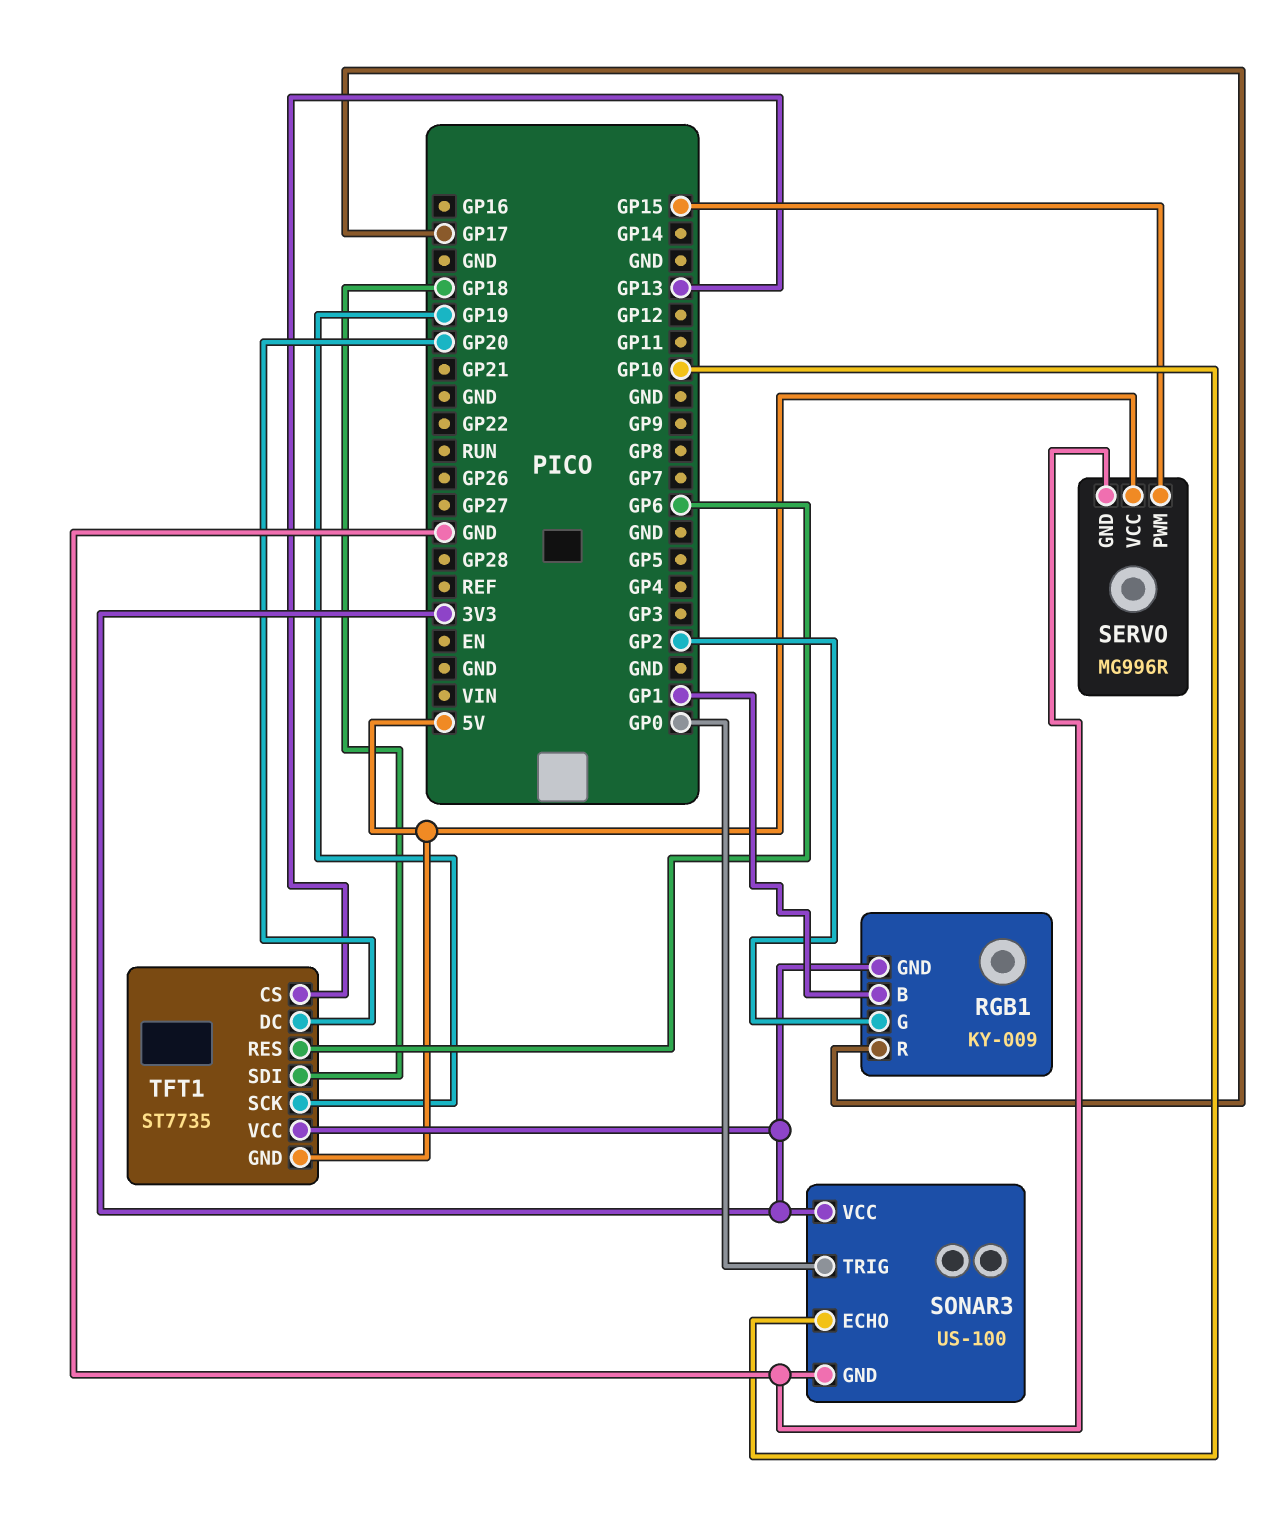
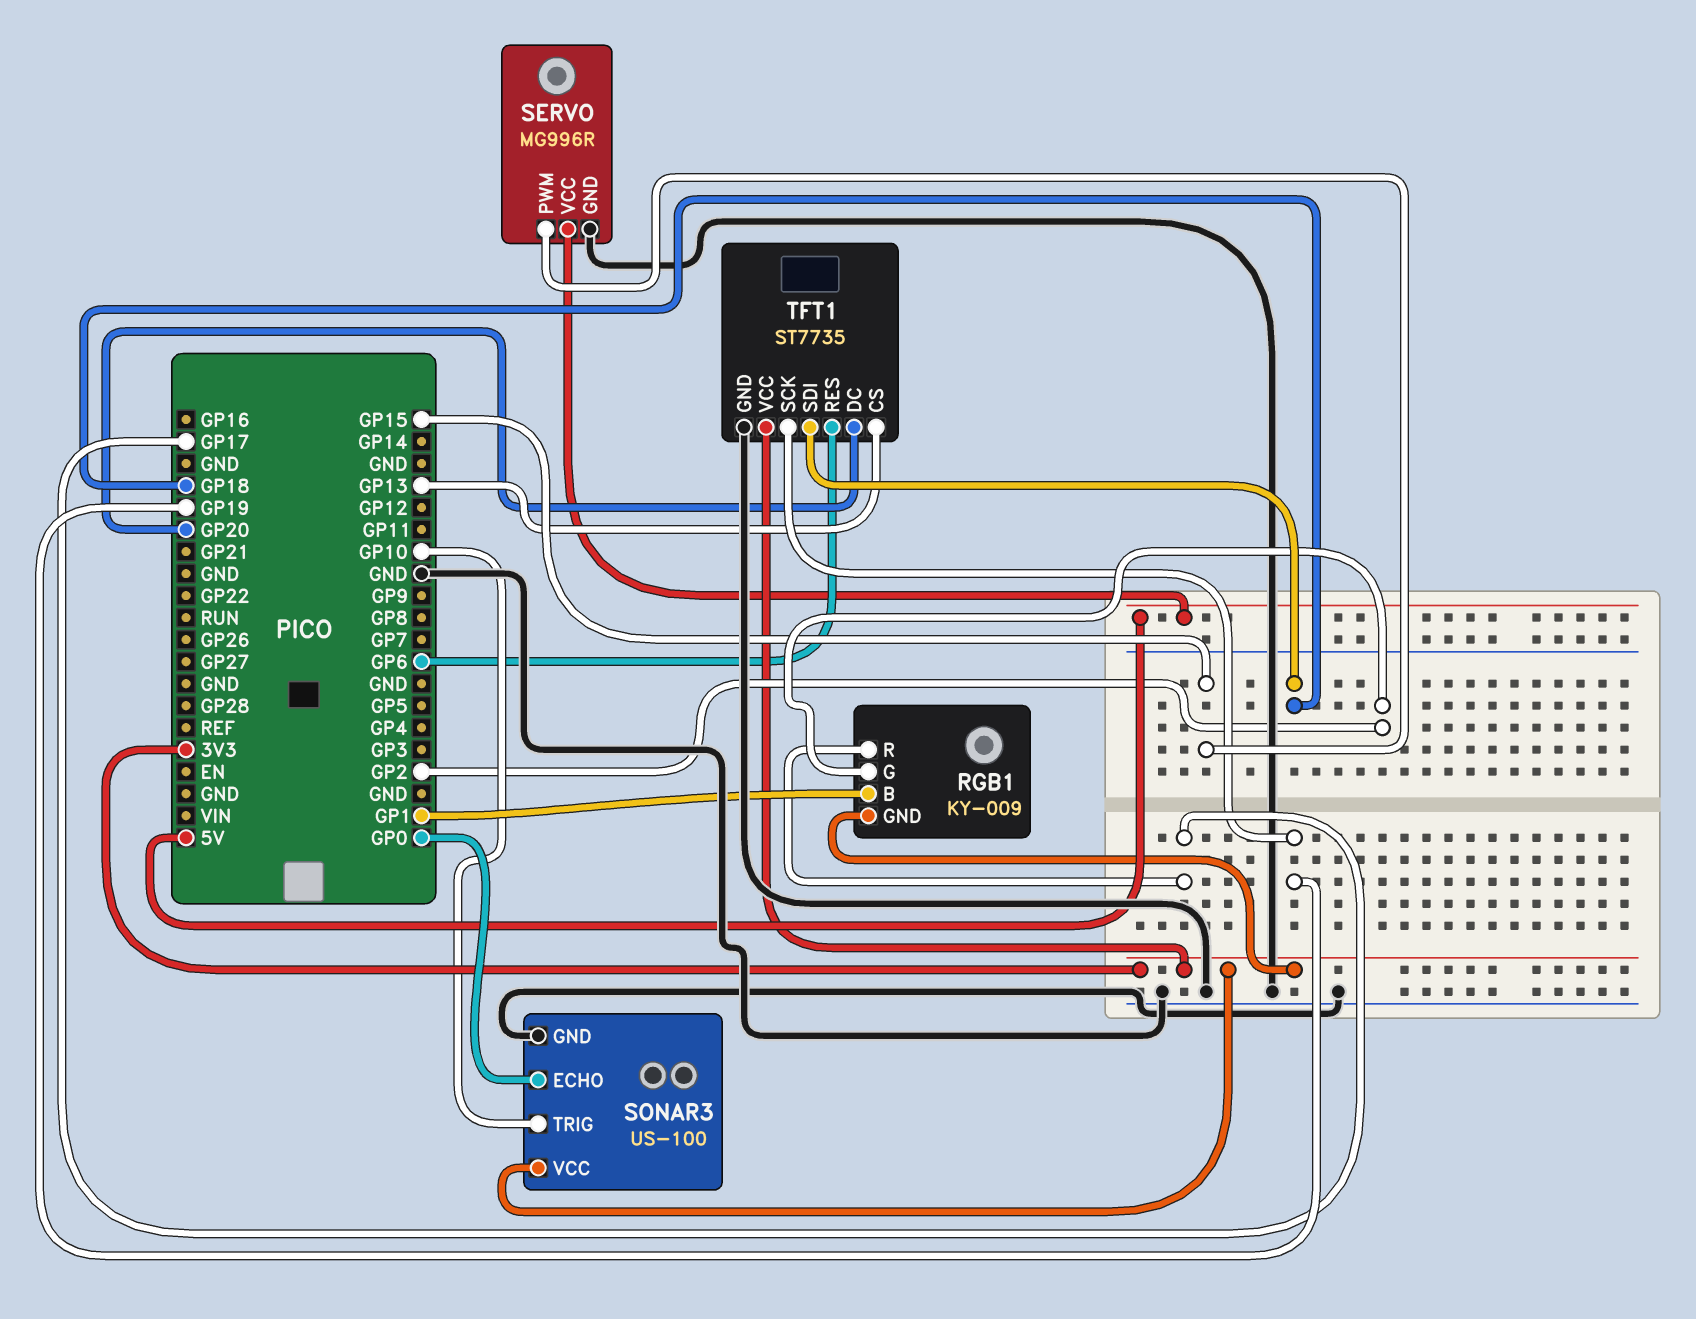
SONAR3 pin ECHO: GP10 -> GP0
SONAR3 pin TRIG: GP0 -> GP10
TFT1 pin GND: 5V -> GND

